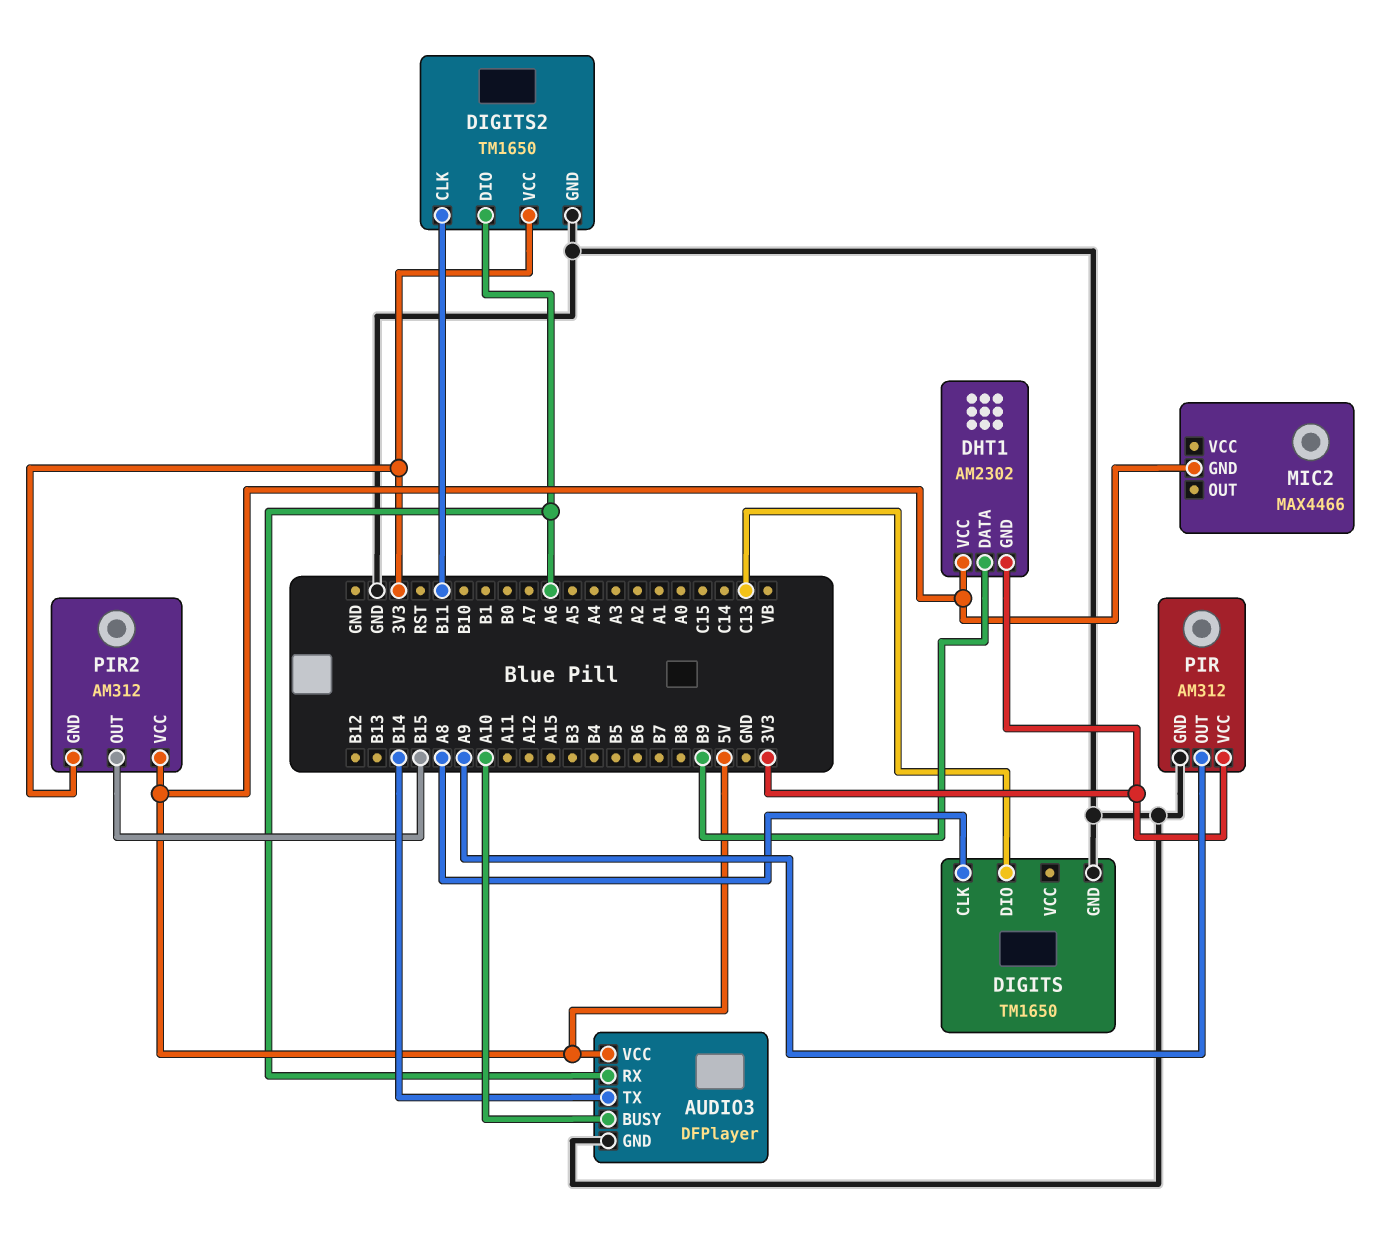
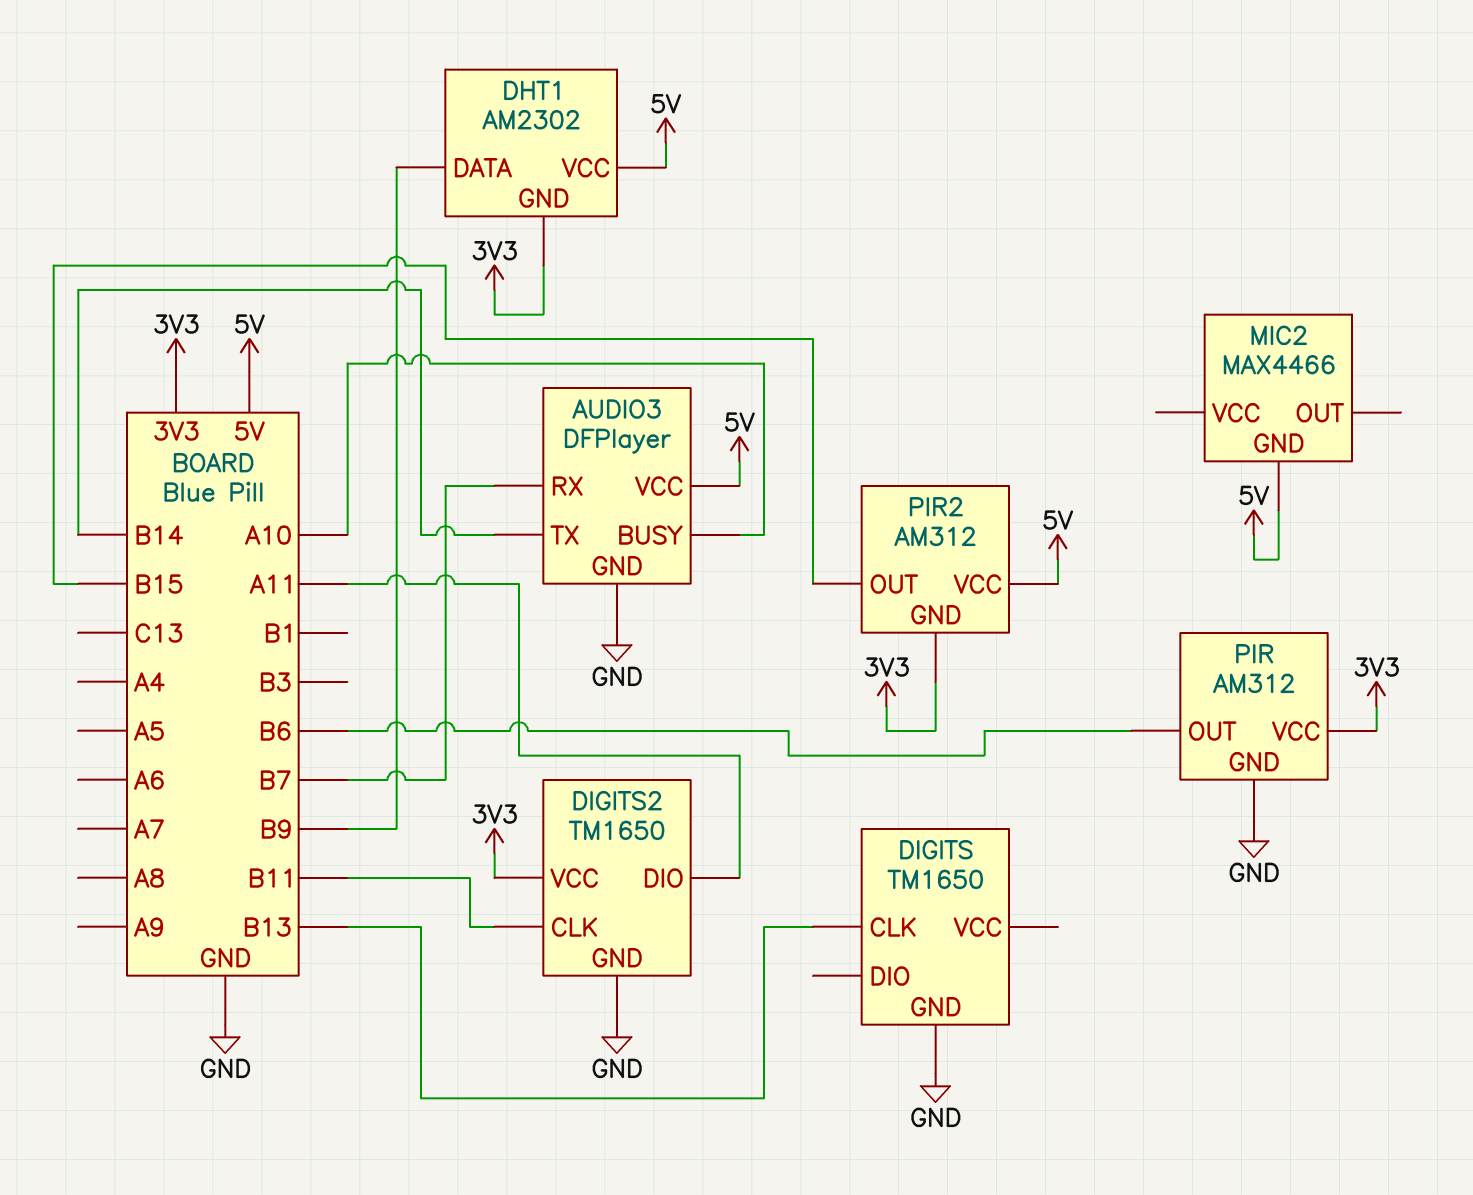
AUDIO3 pin RX: A6 -> B7
DIGITS pin CLK: A8 -> B13
DIGITS pin DIO: C13 -> none
DIGITS2 pin DIO: A6 -> A11
PIR pin OUT: A9 -> B6

